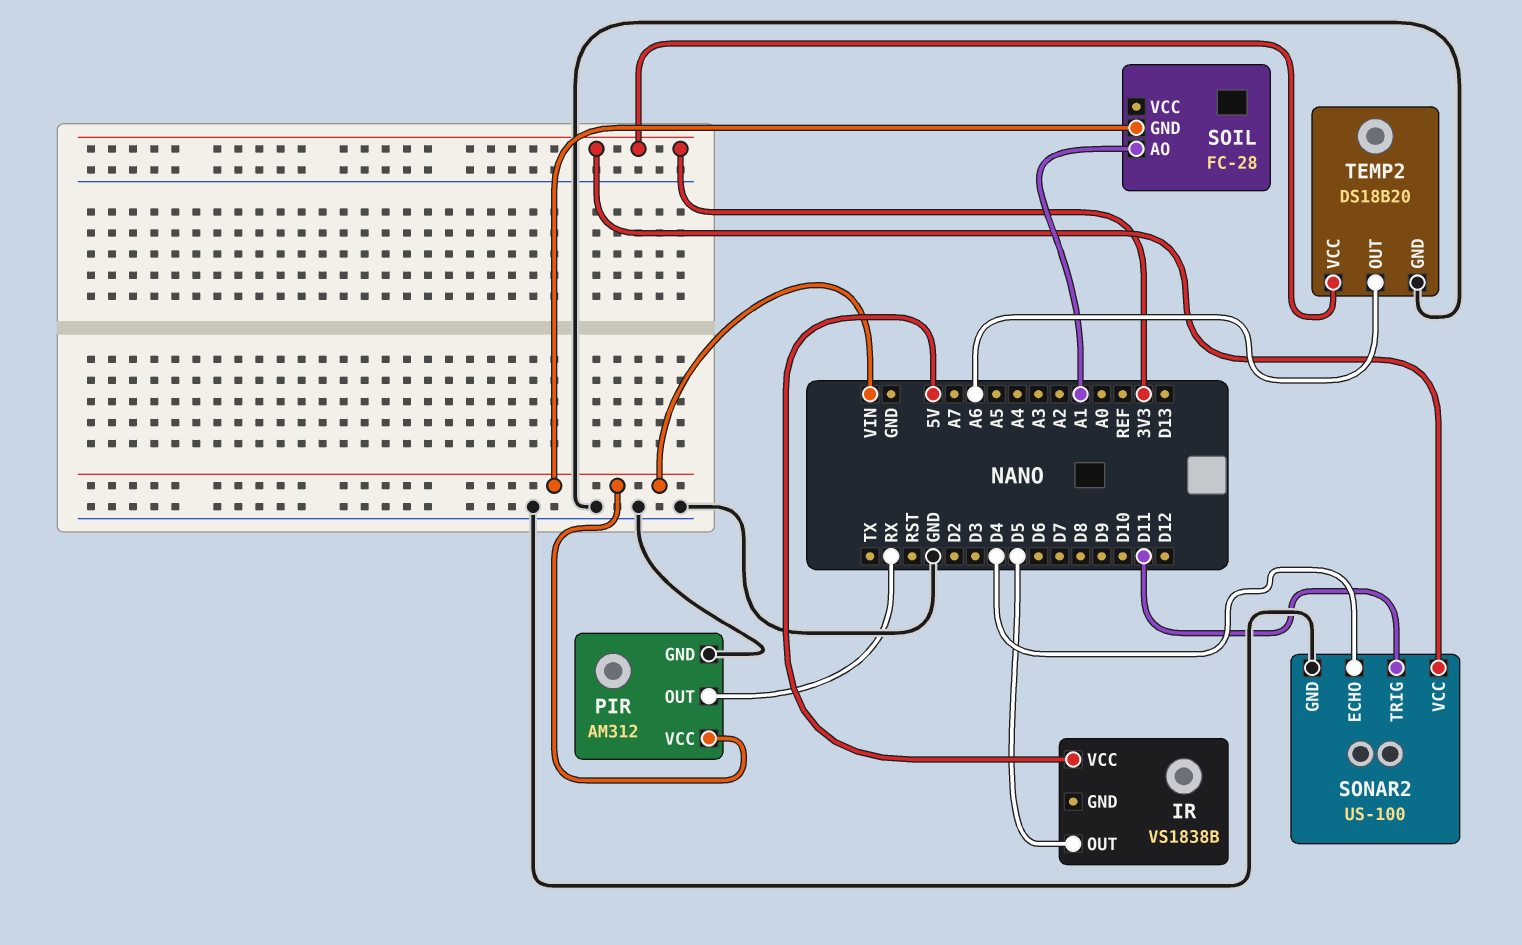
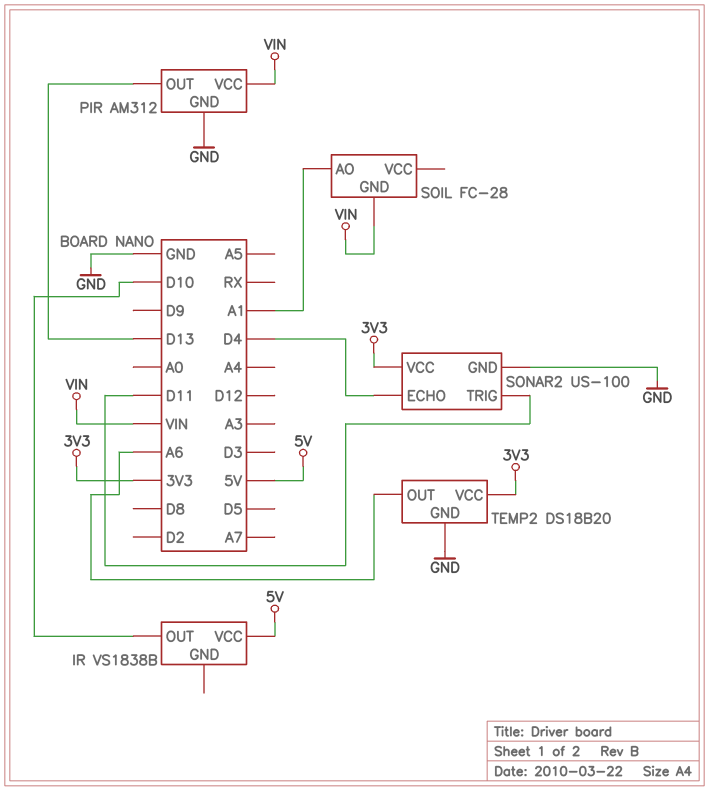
IR pin OUT: D5 -> D10
PIR pin OUT: RX -> D13

